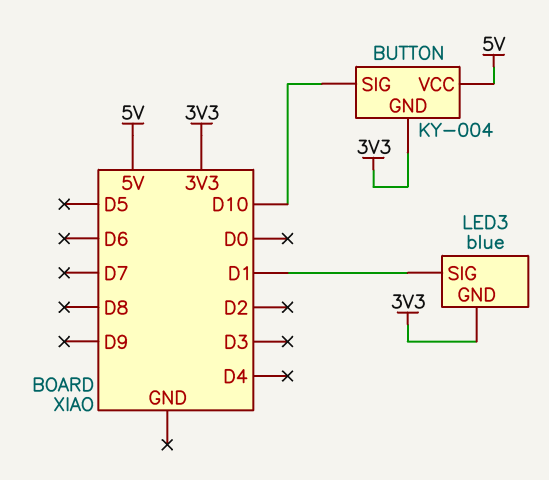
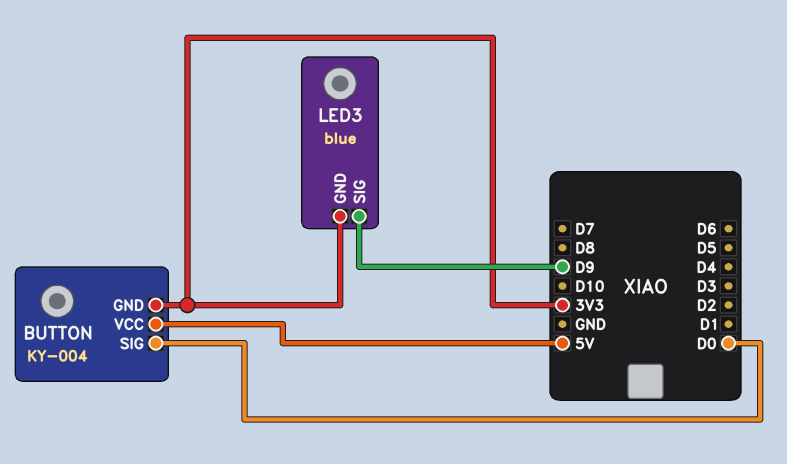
BUTTON pin SIG: D10 -> D0
LED3 pin SIG: D1 -> D9

